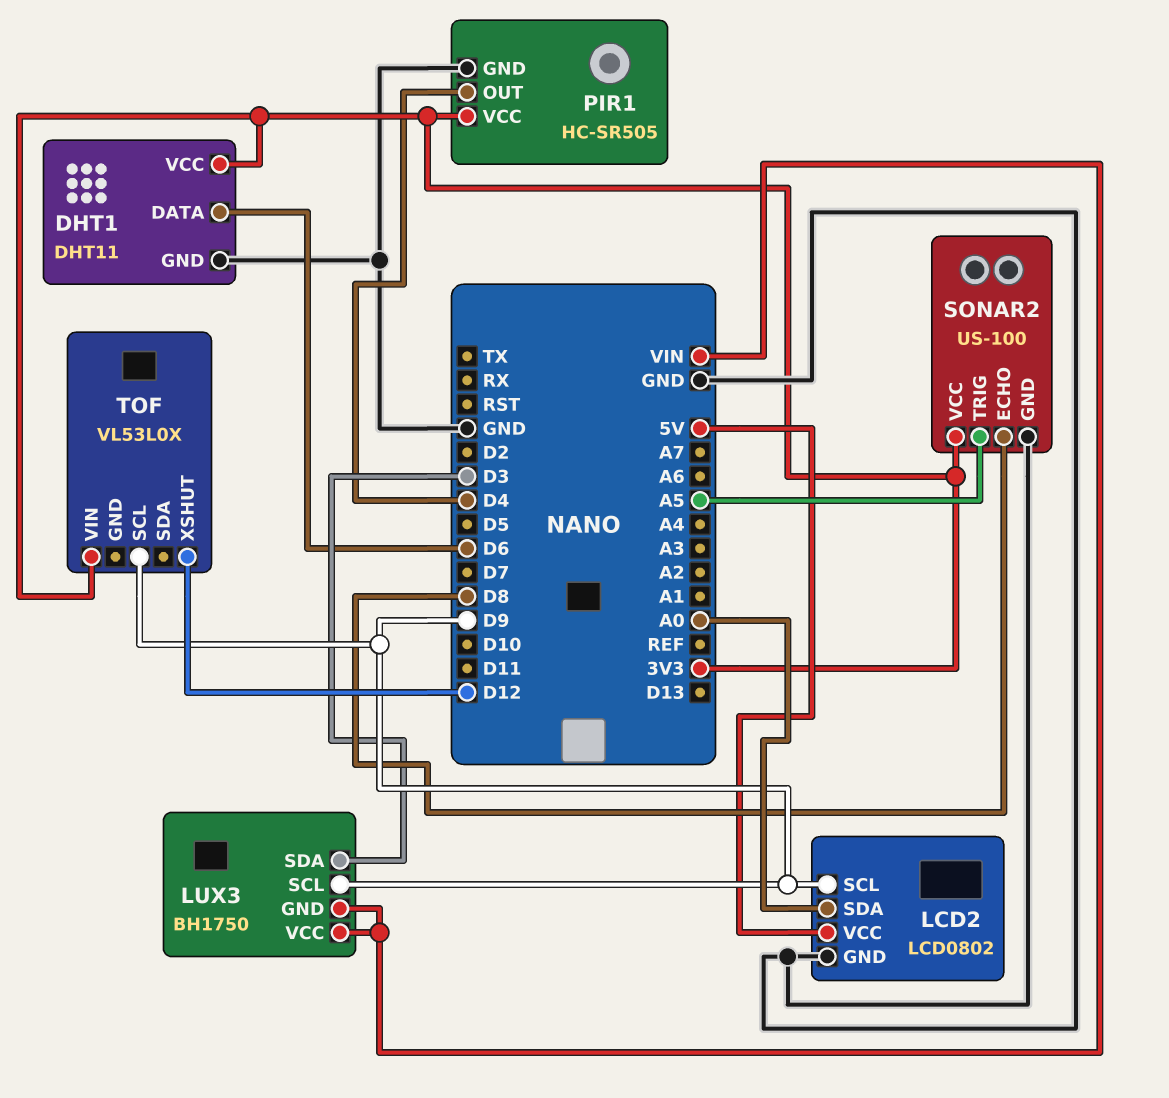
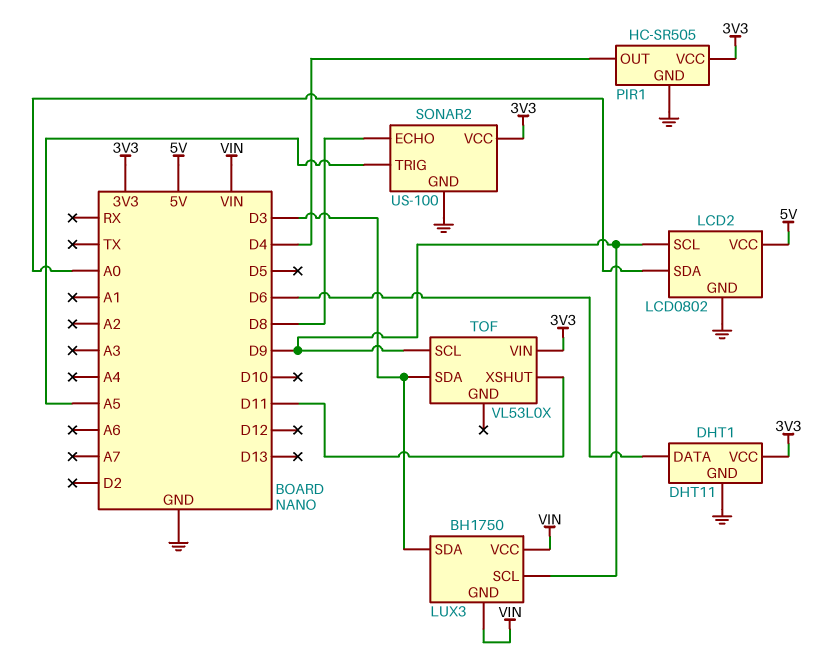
TOF pin SDA: none -> D3
TOF pin XSHUT: D12 -> D11

